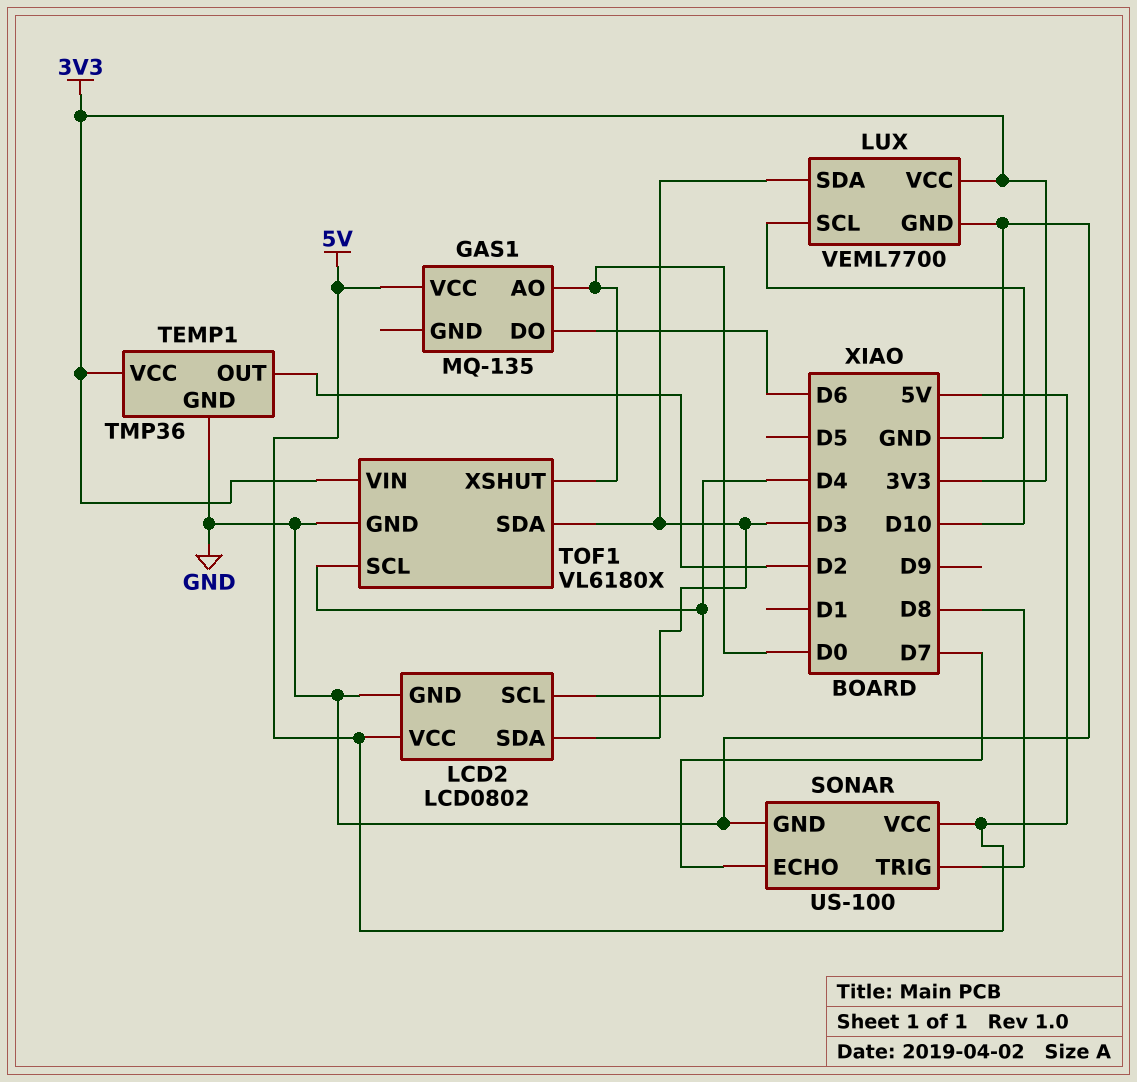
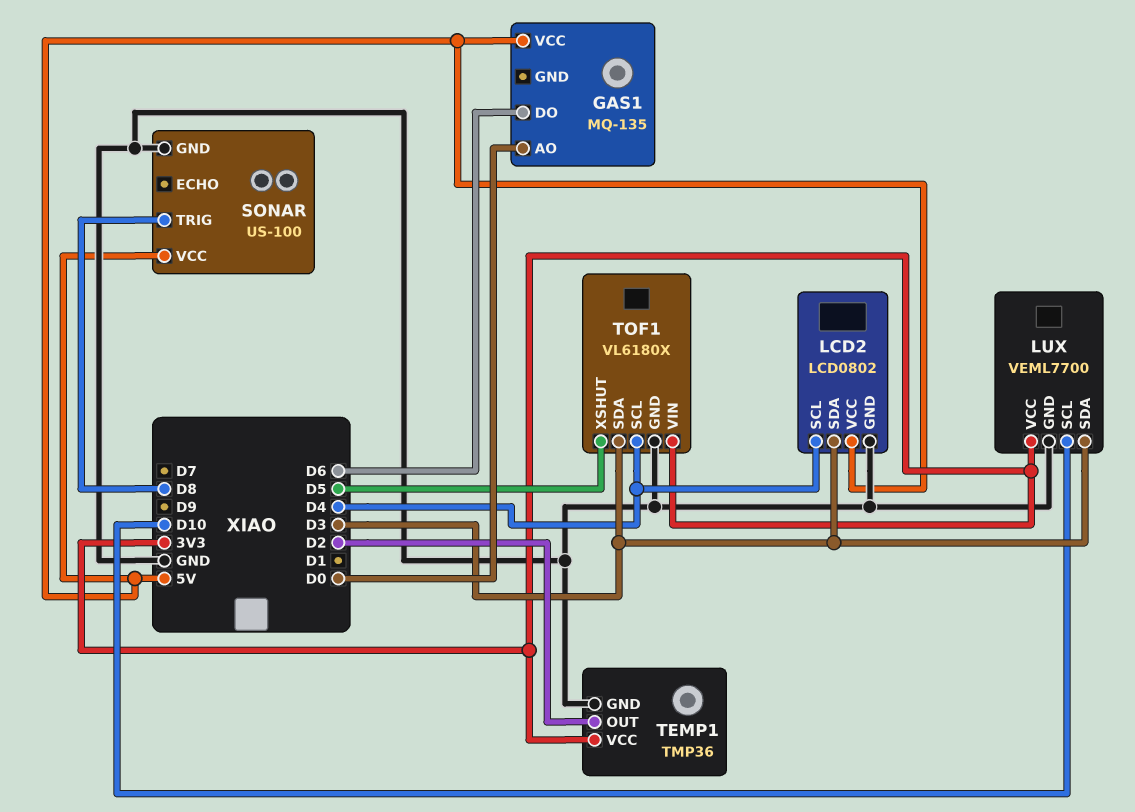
SONAR pin ECHO: D7 -> none
TOF1 pin XSHUT: D0 -> D5

